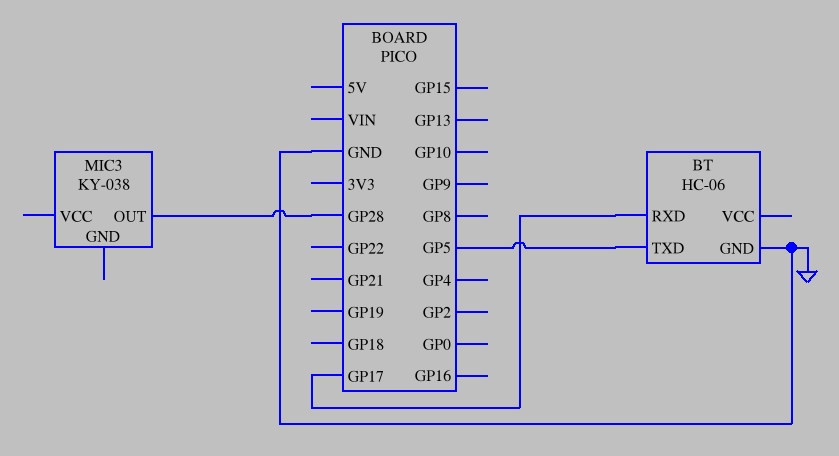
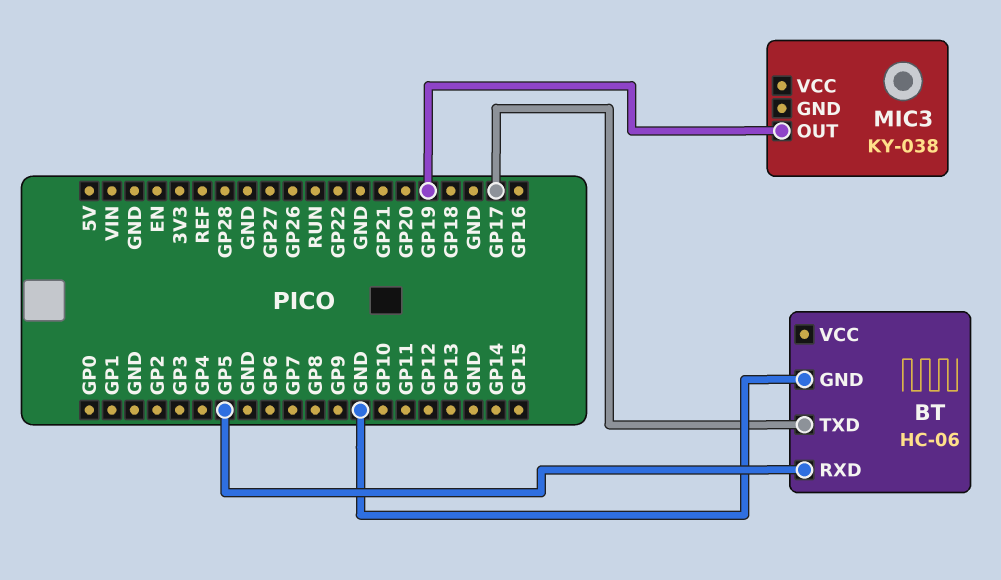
BT pin RXD: GP17 -> GP5
BT pin TXD: GP5 -> GP17
MIC3 pin OUT: GP28 -> GP19

